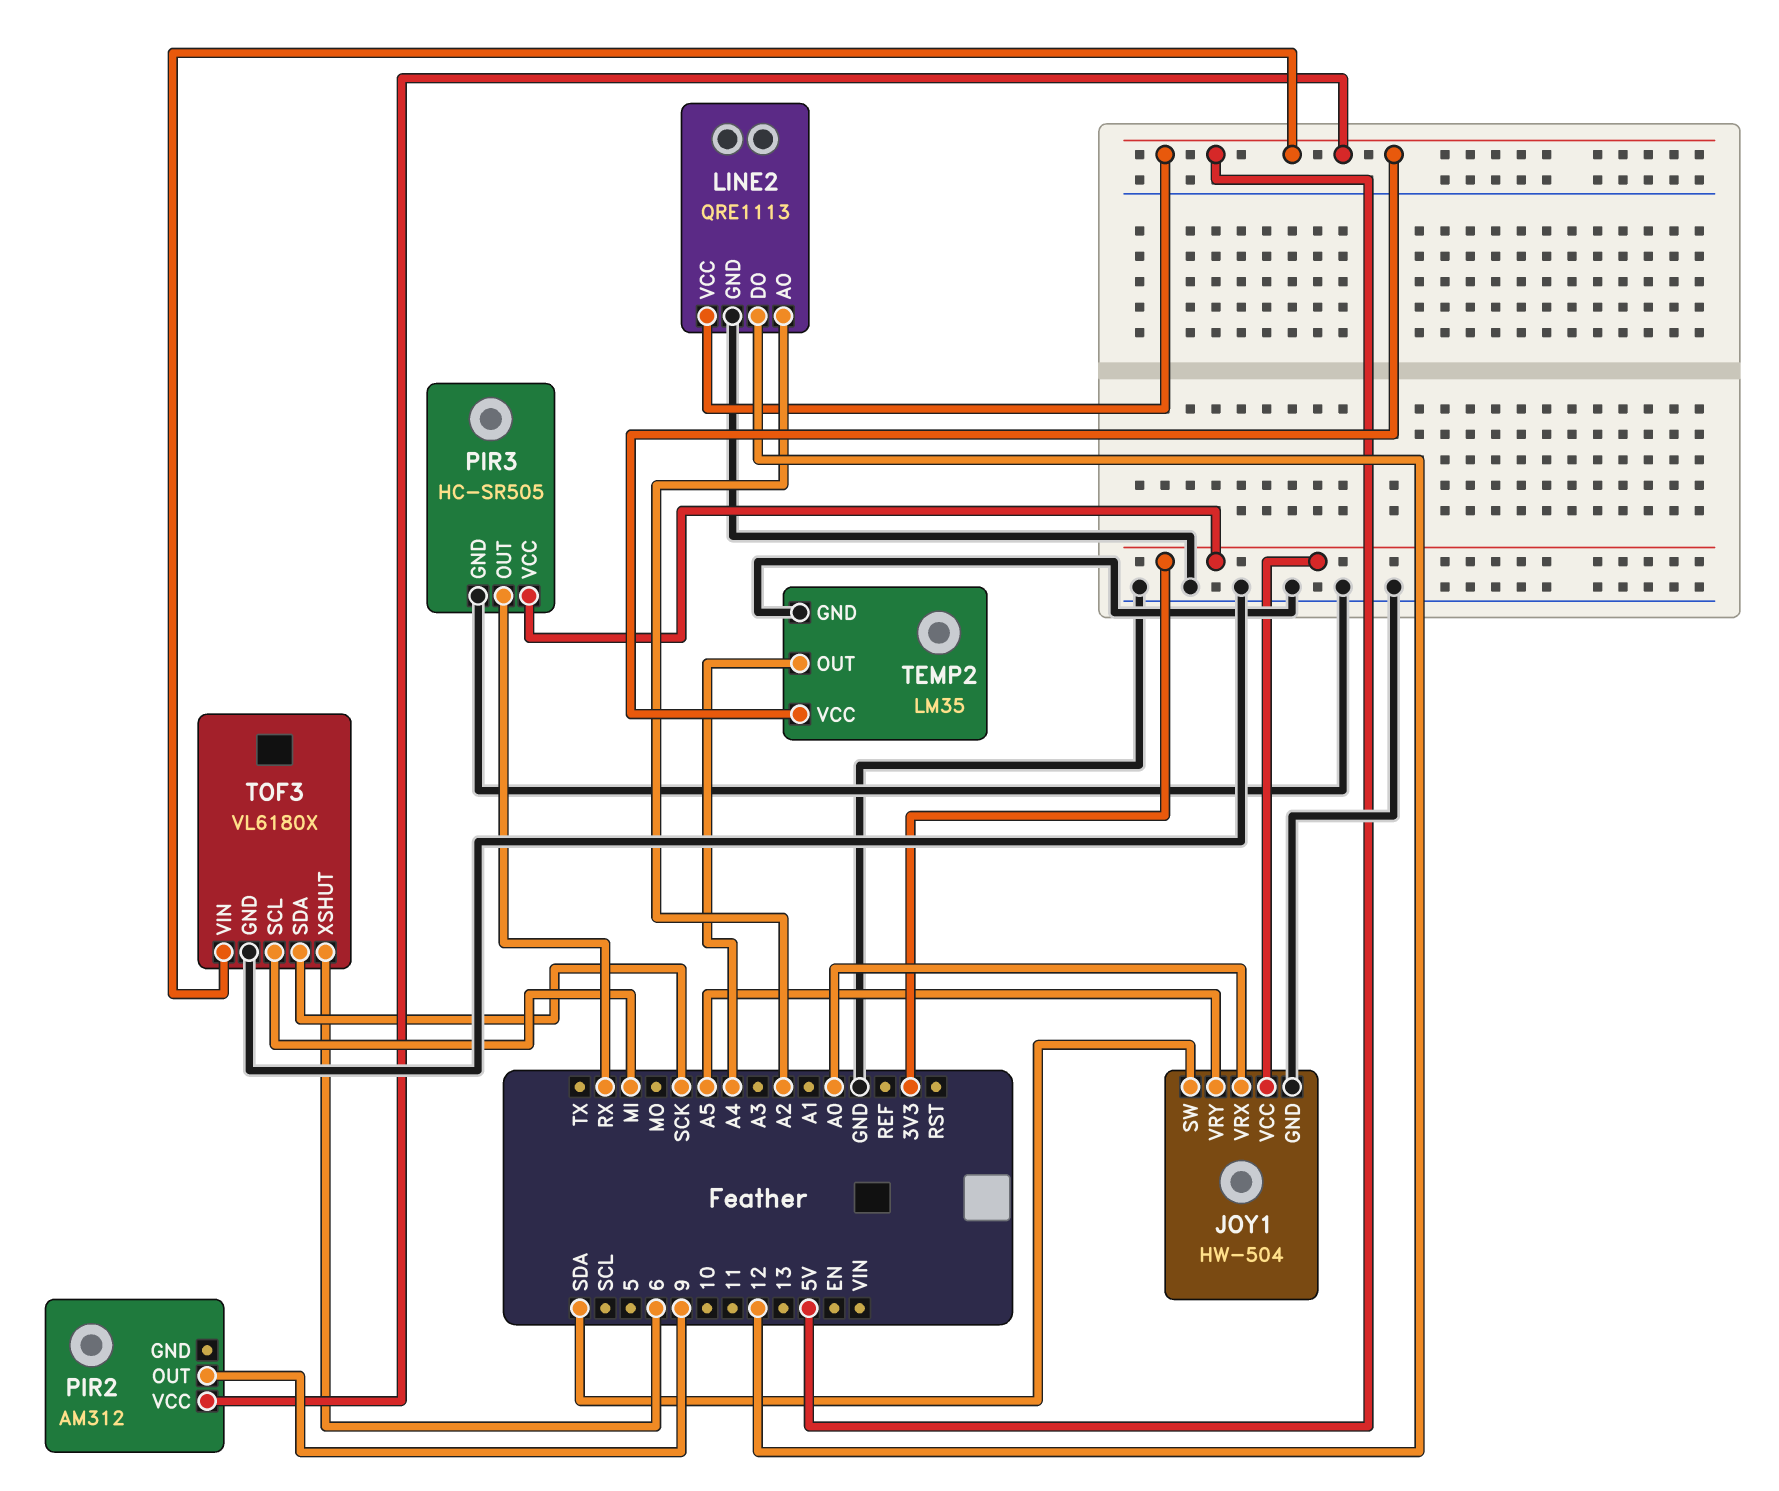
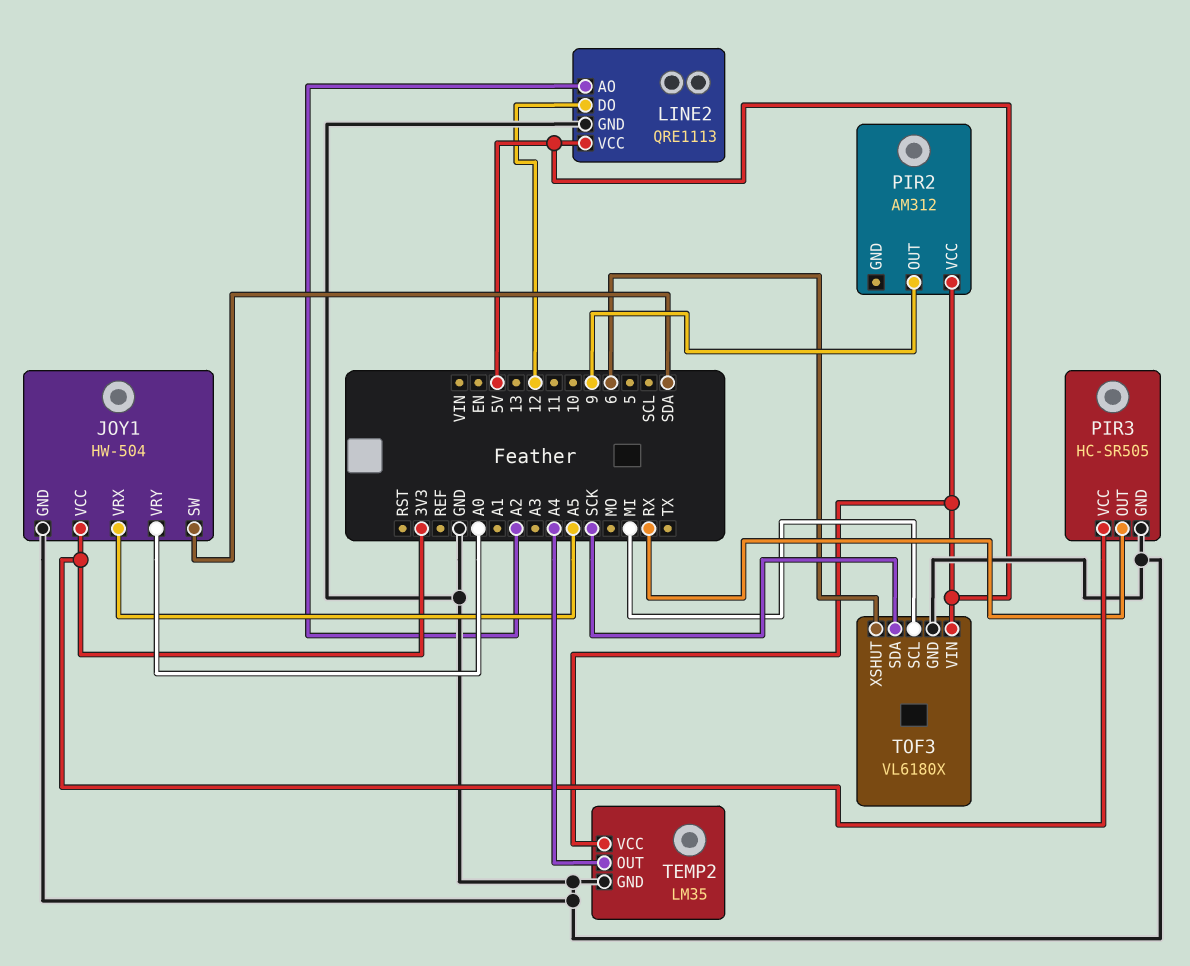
JOY1 pin VRX: A0 -> A5
JOY1 pin VRY: A5 -> A0

